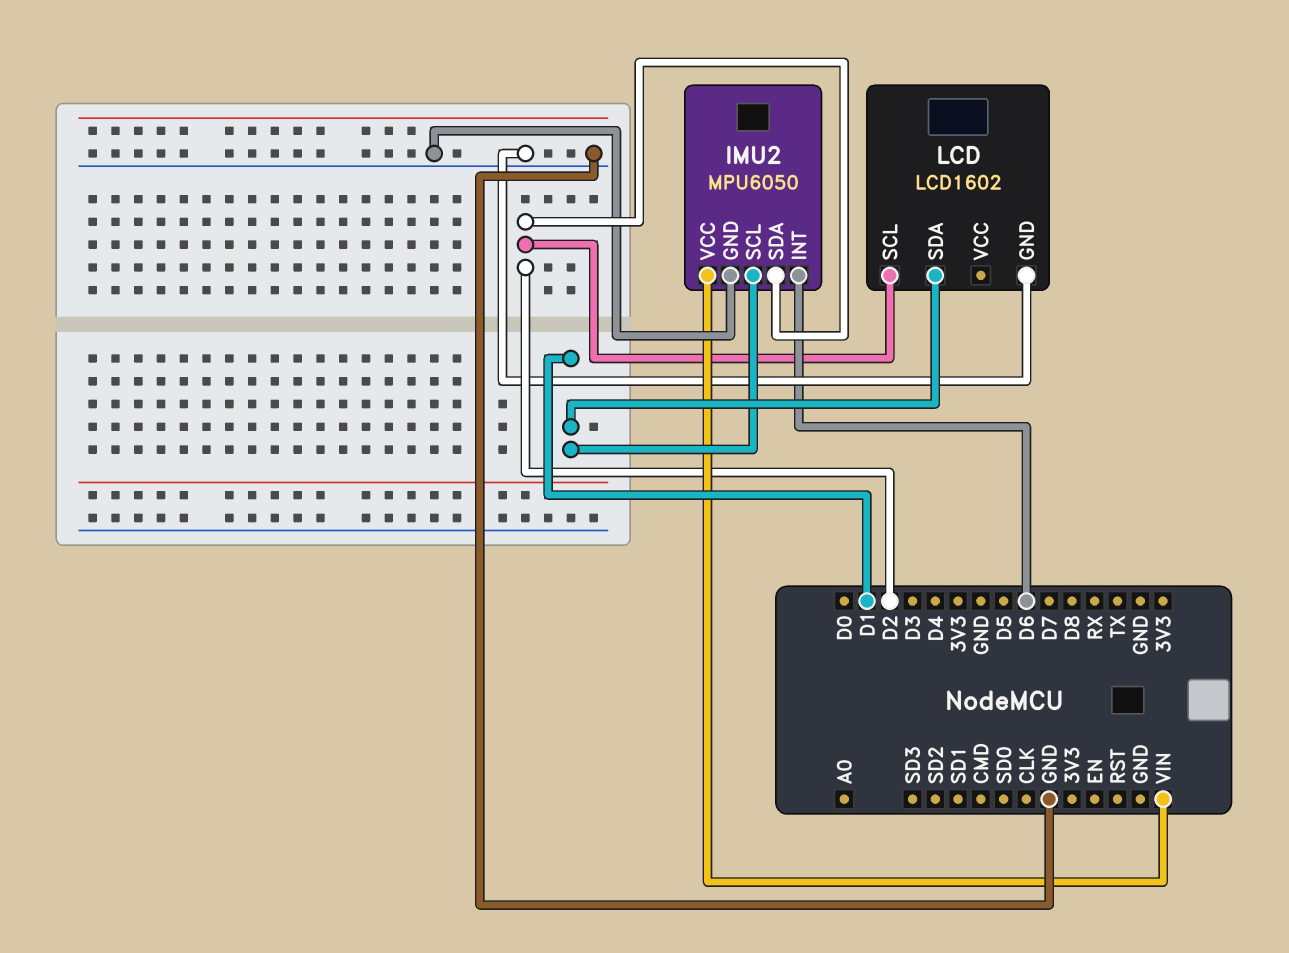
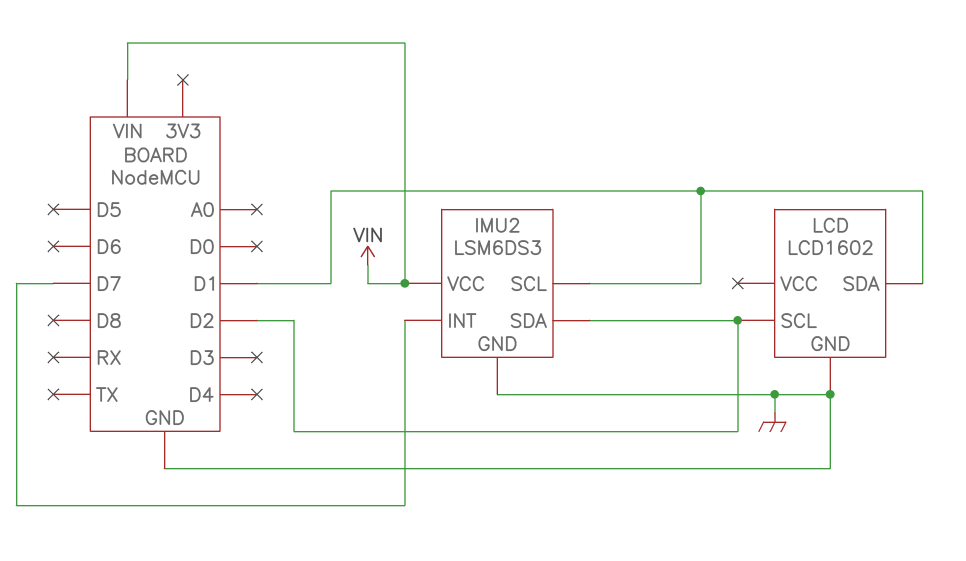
IMU2: MPU6050 -> LSM6DS3
IMU2 pin INT: D6 -> D7

